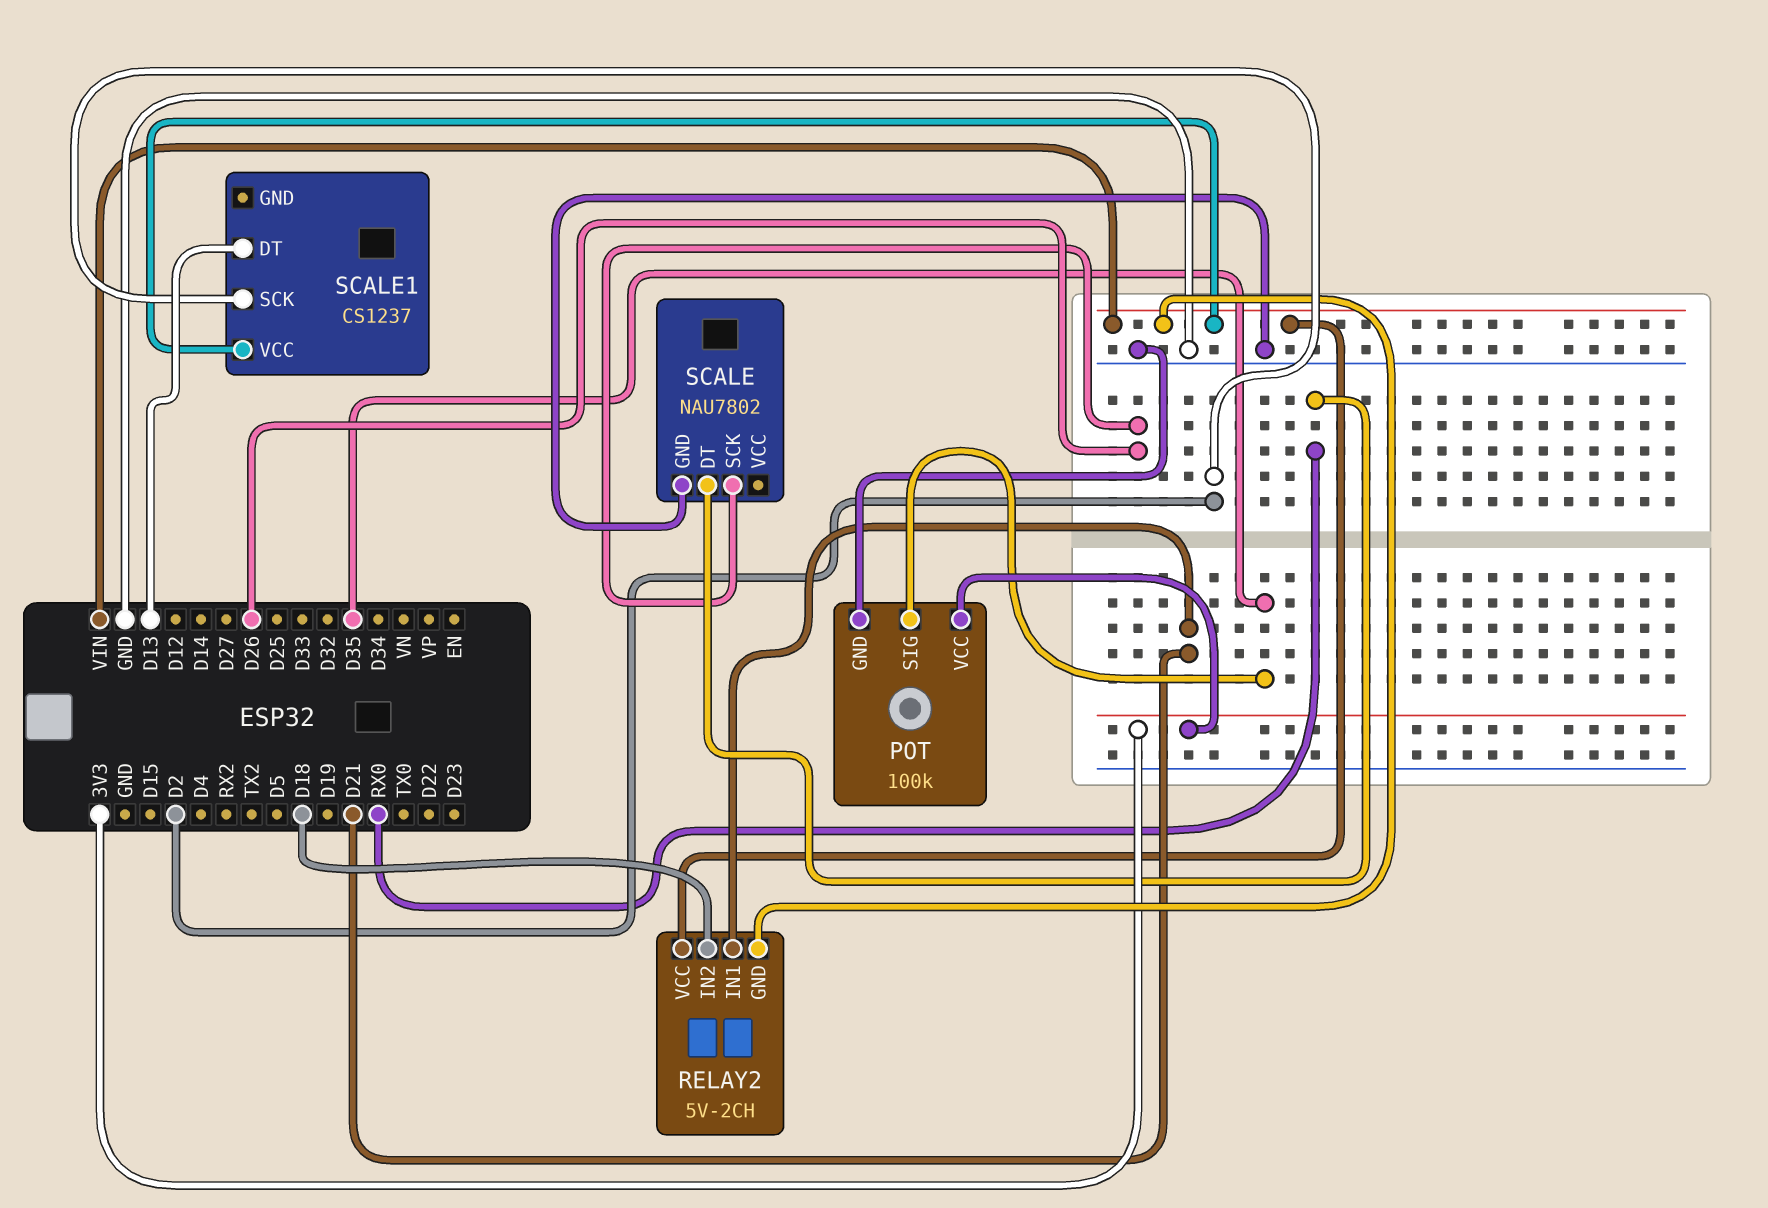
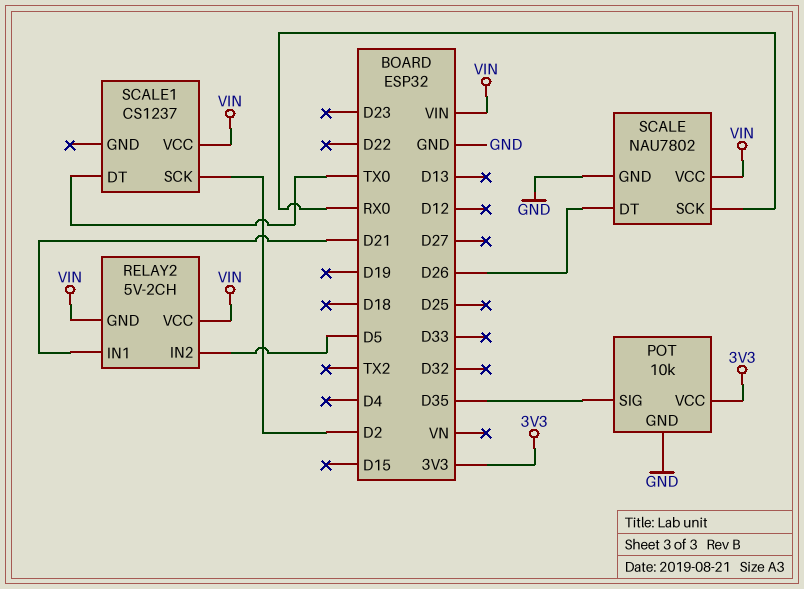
POT: 100k -> 10k
RELAY2 pin IN2: D18 -> D5
SCALE pin DT: RX0 -> D26
SCALE pin SCK: D26 -> RX0
SCALE pin VCC: none -> VIN
SCALE1 pin DT: D13 -> TX0

